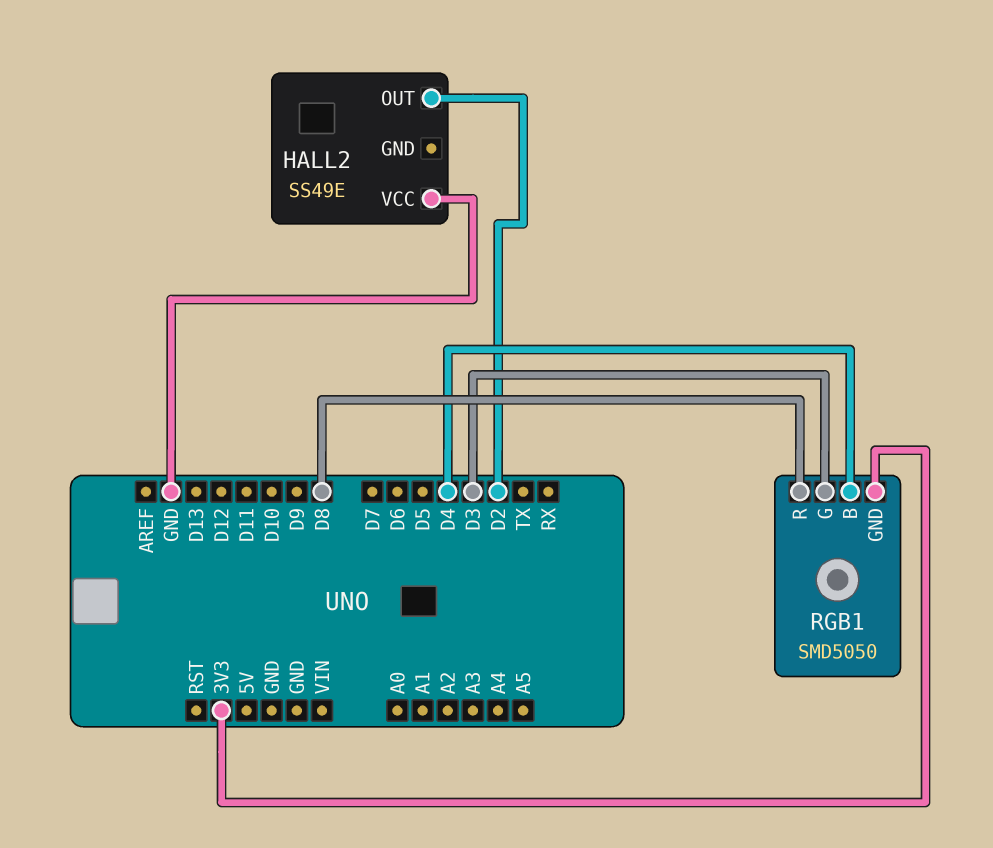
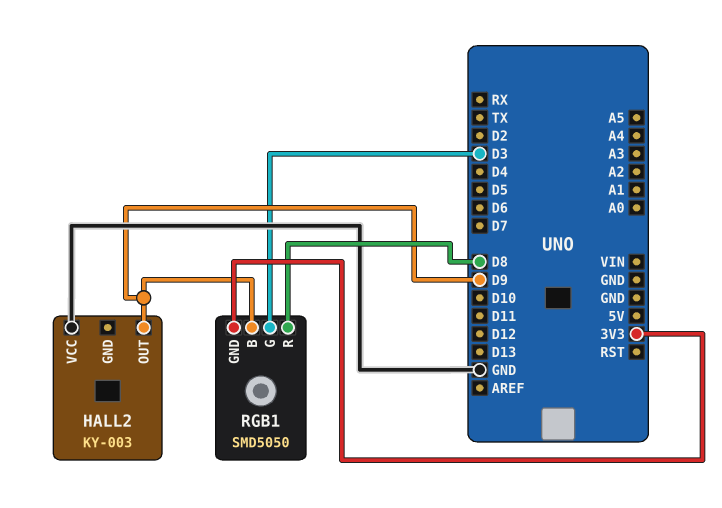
HALL2: SS49E -> KY-003
HALL2 pin OUT: D2 -> D9
RGB1 pin B: D4 -> D9

